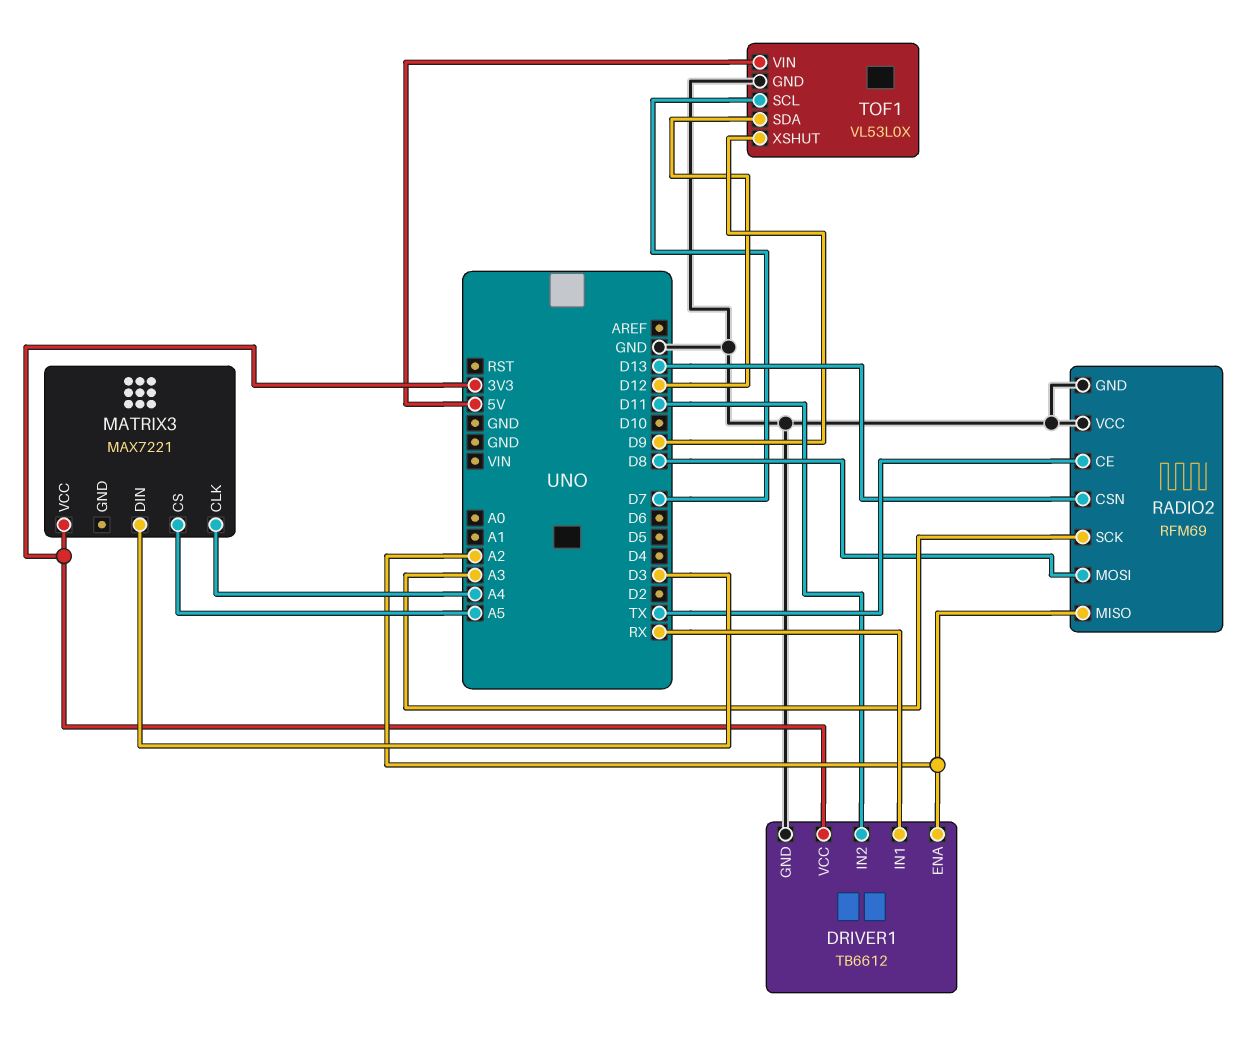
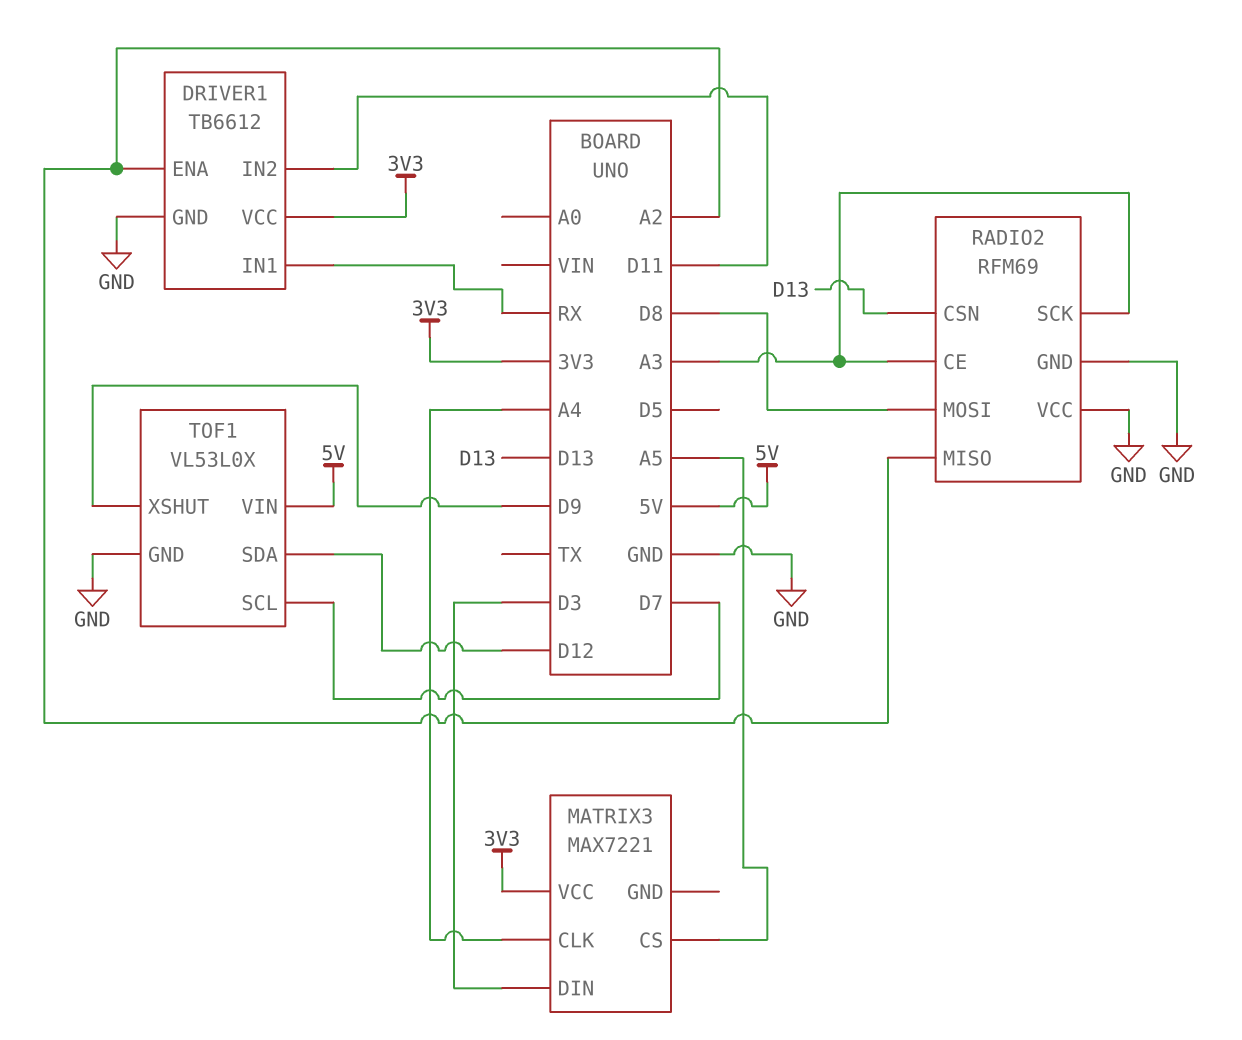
RADIO2 pin CE: TX -> A3

